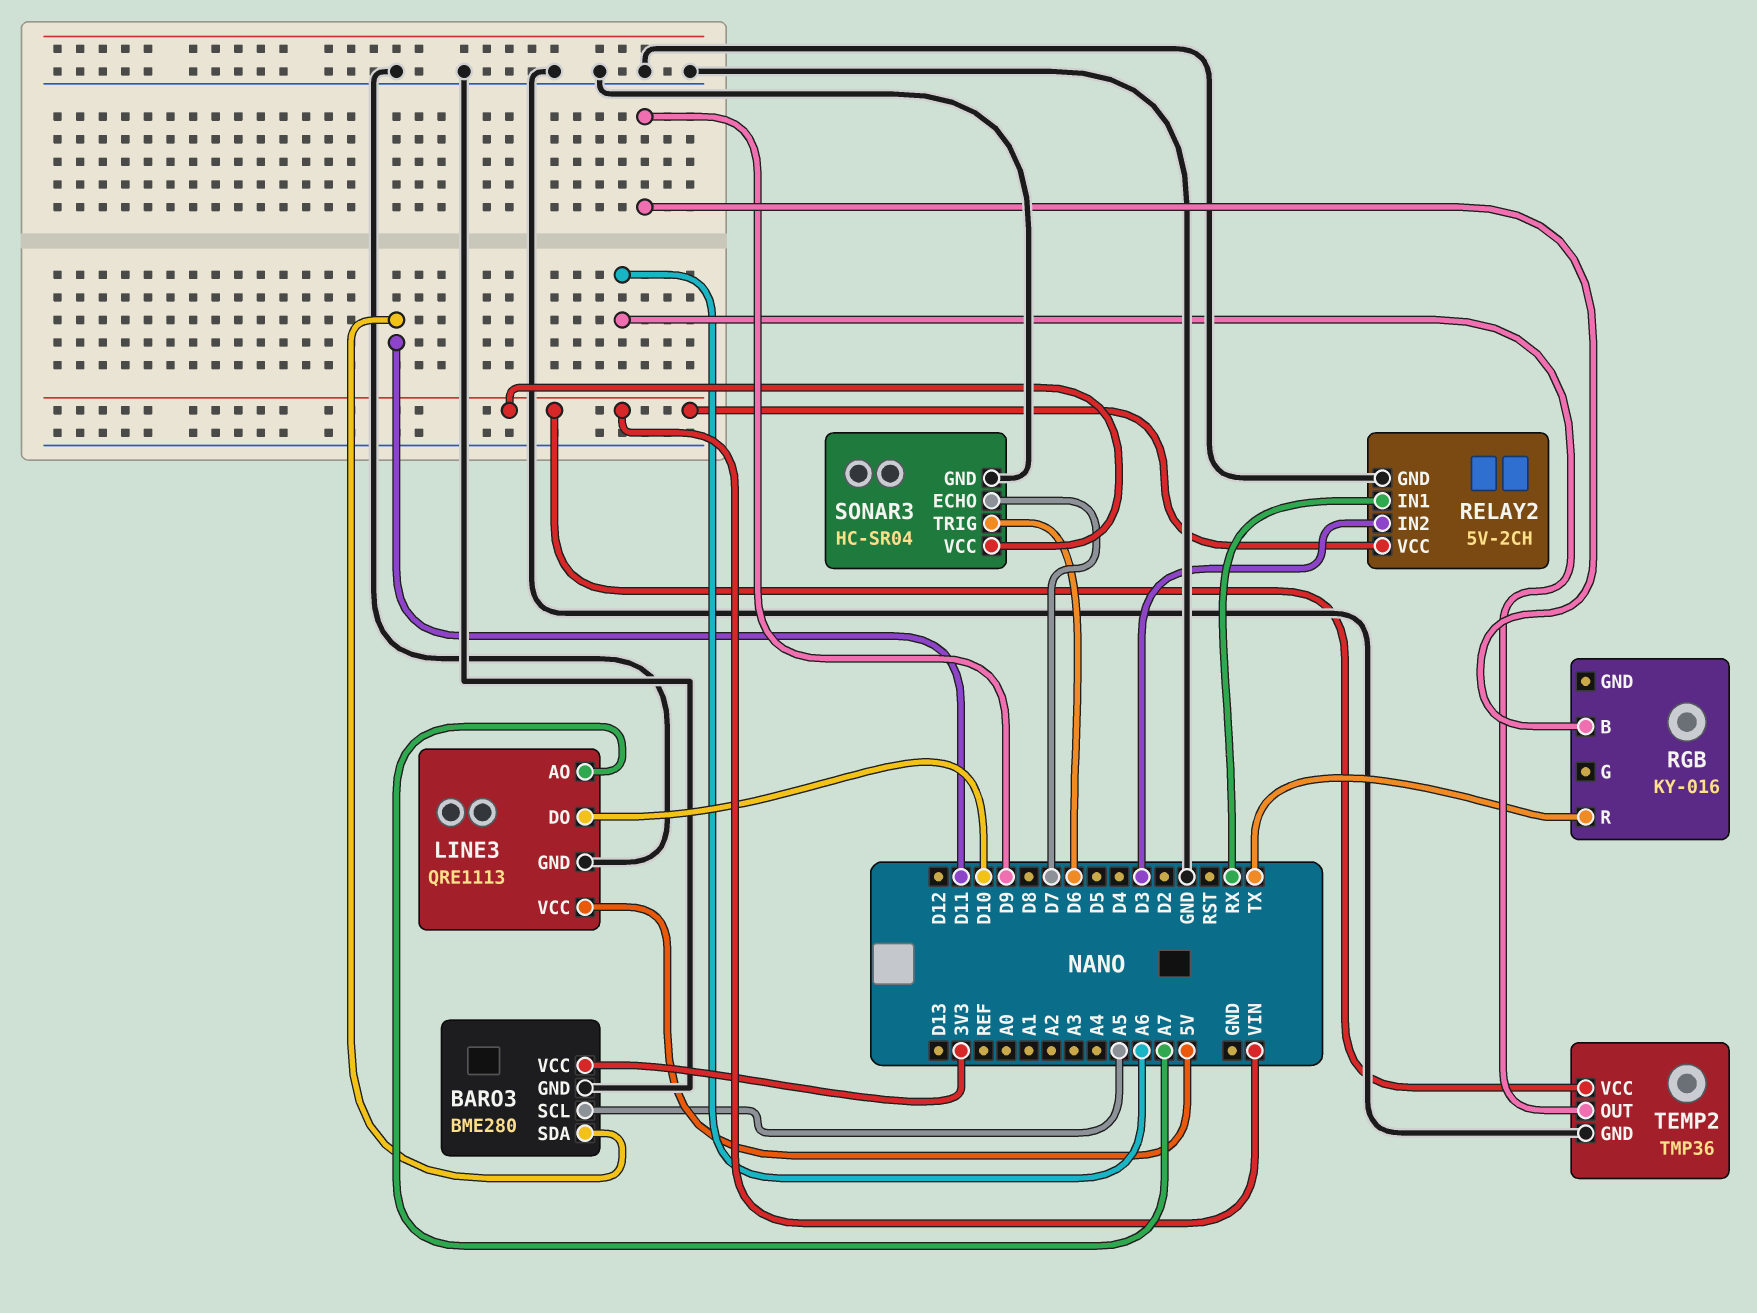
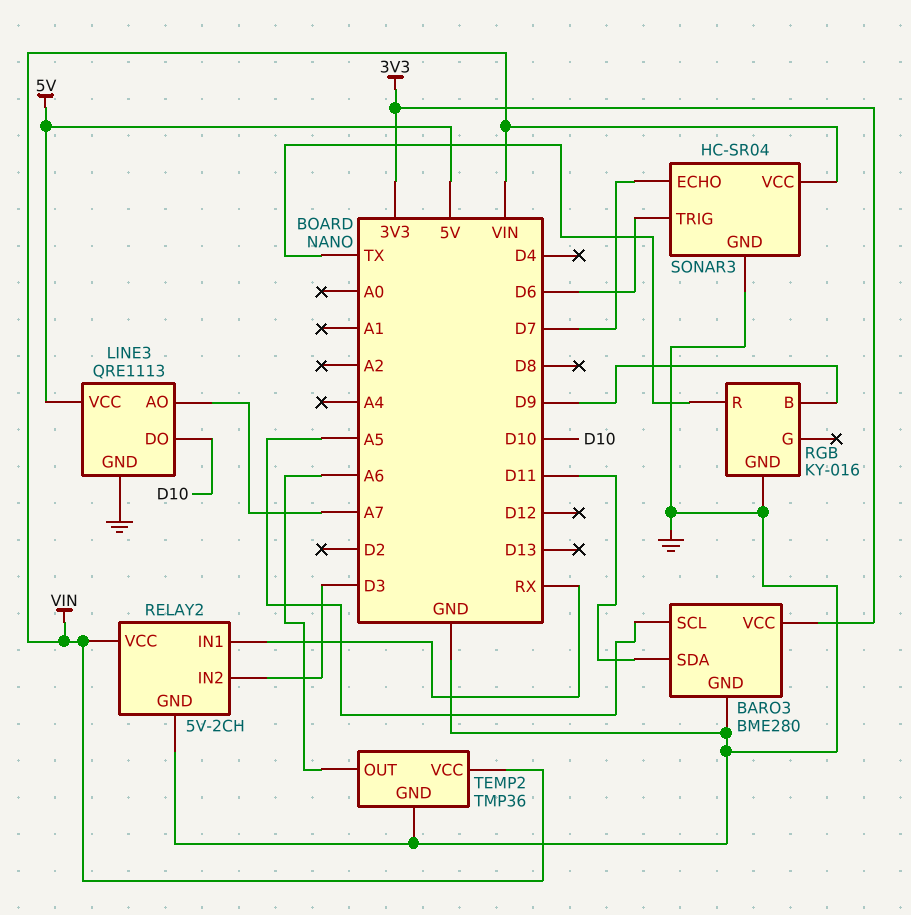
RGB pin GND: none -> GND

